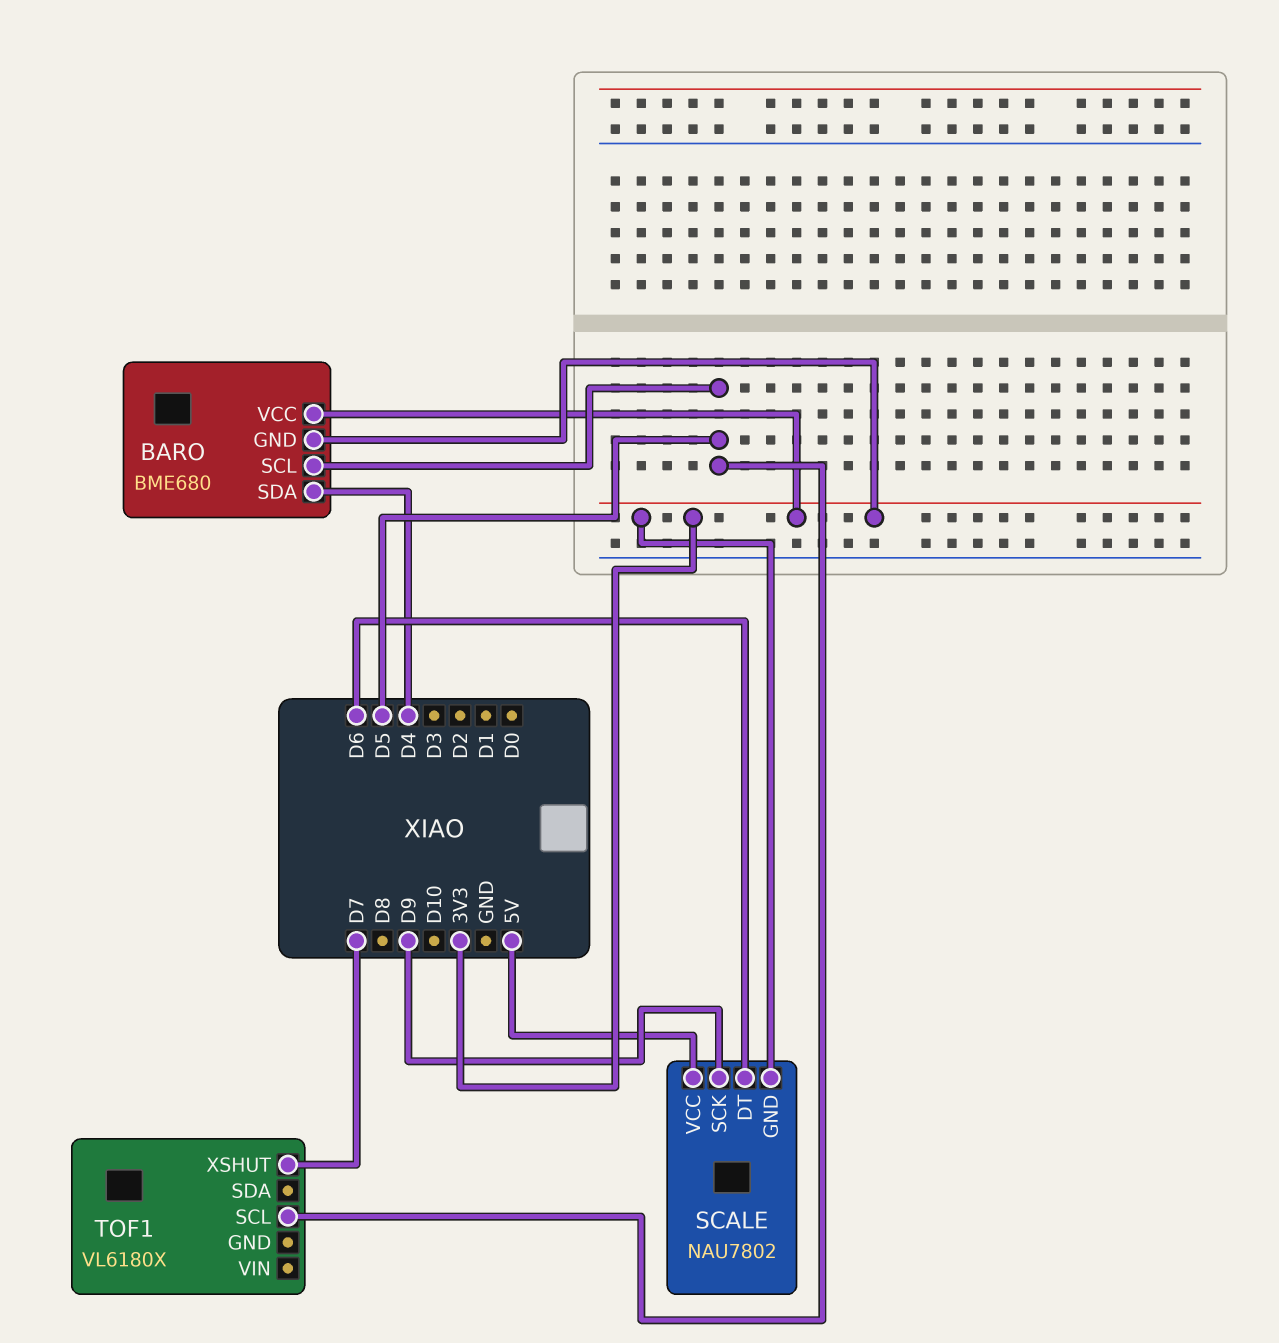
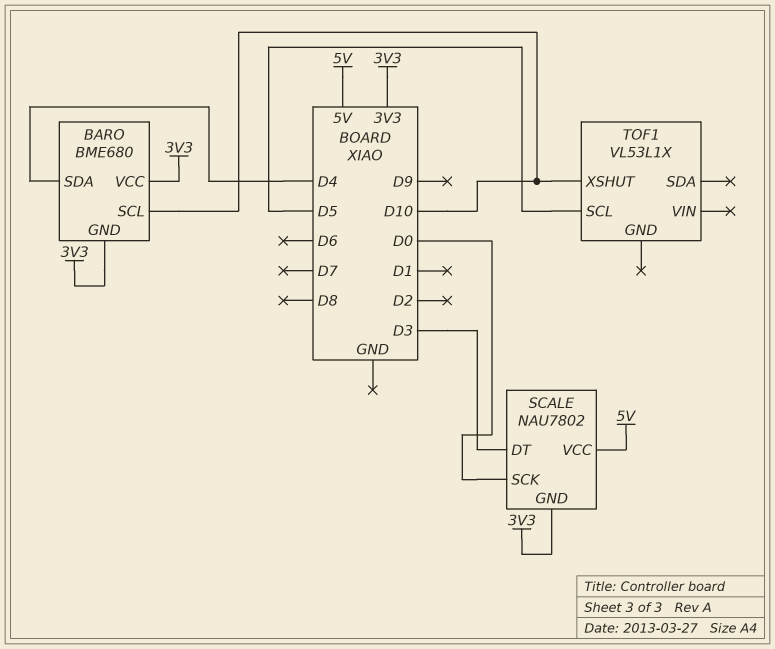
BARO pin SCL: D5 -> D10
SCALE pin DT: D6 -> D3
SCALE pin SCK: D9 -> D0
TOF1: VL6180X -> VL53L1X
TOF1 pin XSHUT: D7 -> D10

